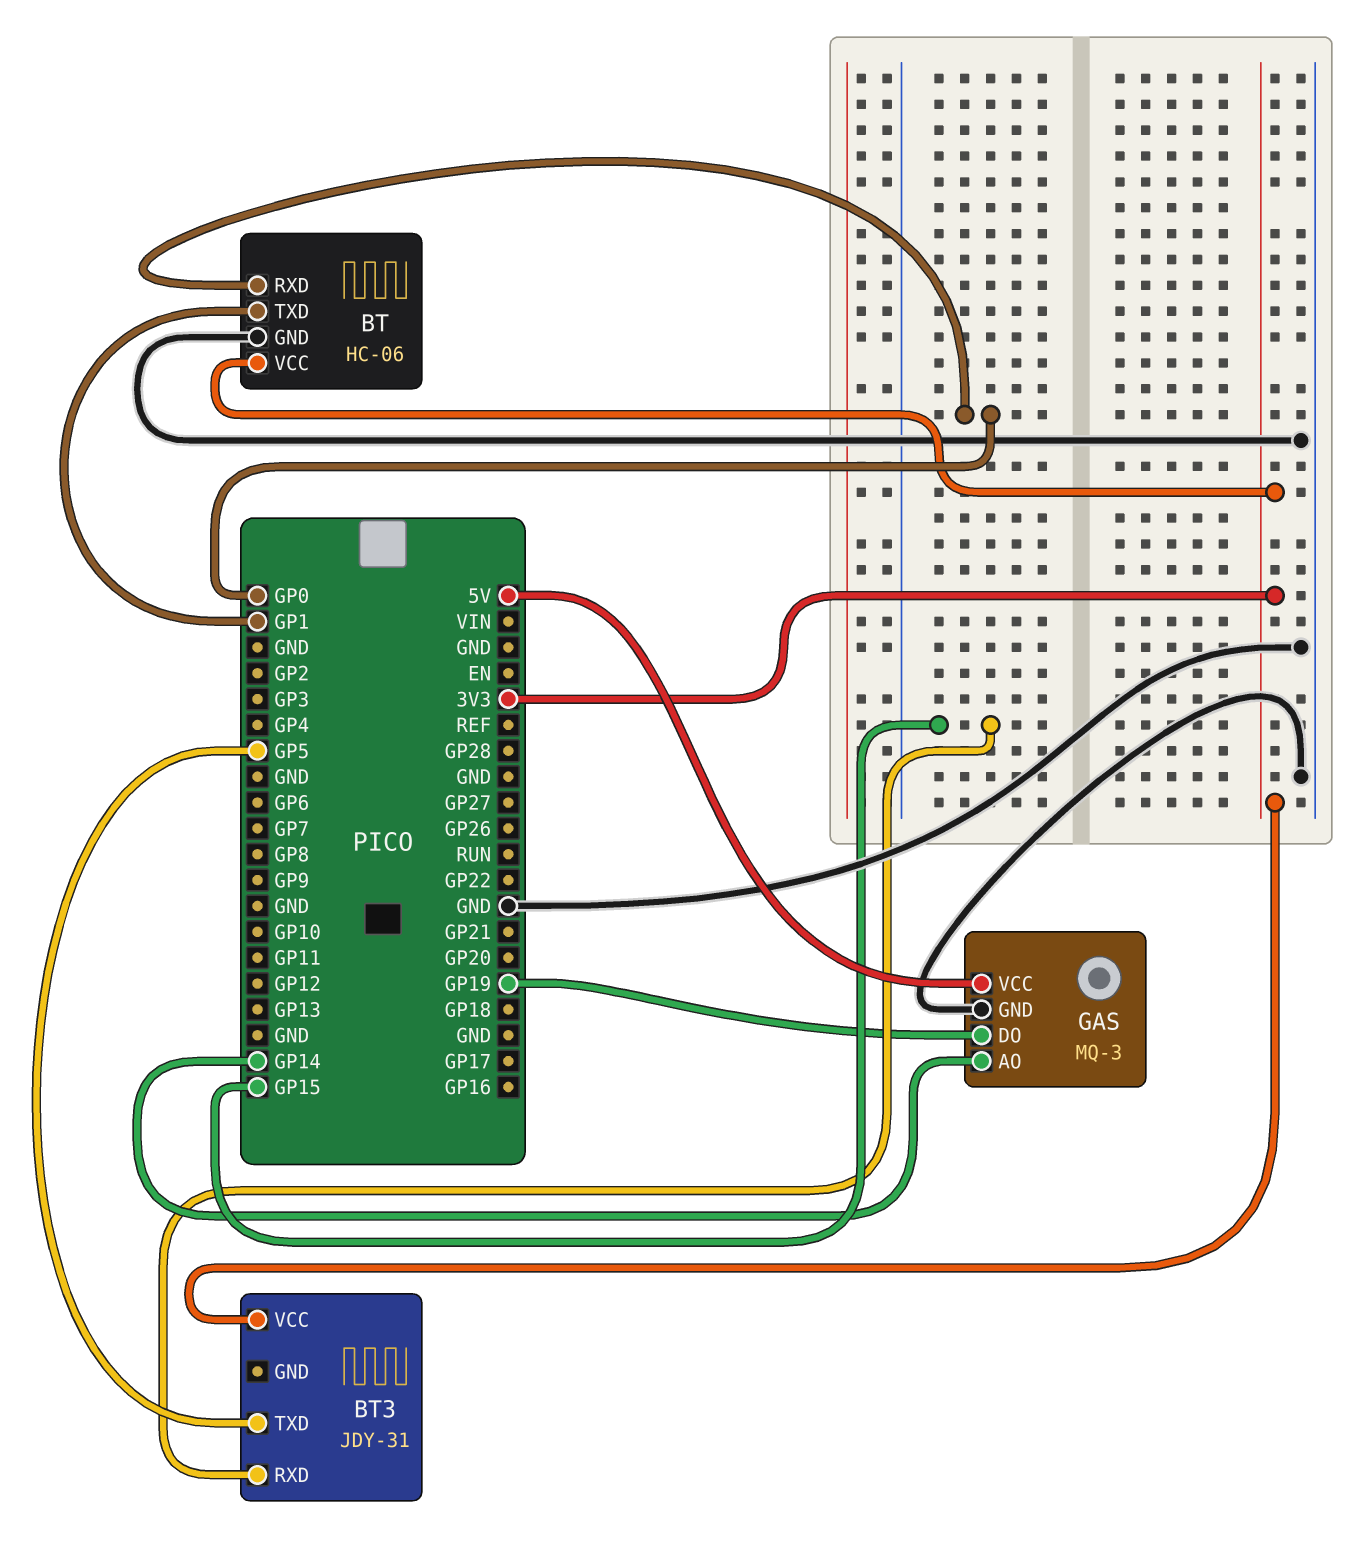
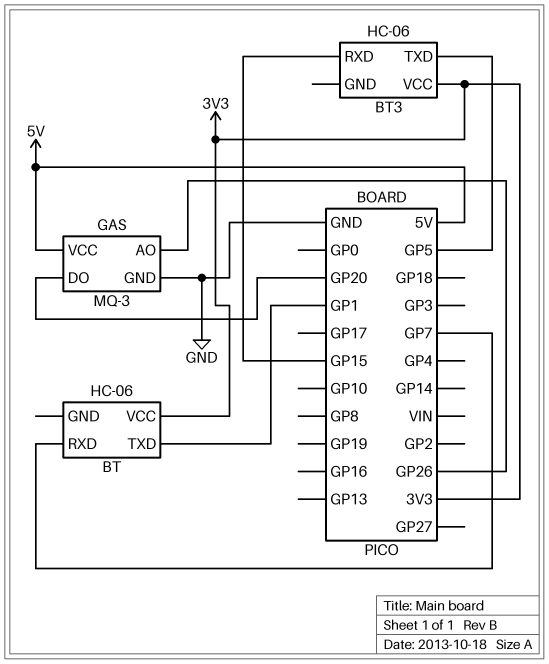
BT pin GND: GND -> none
BT pin RXD: GP0 -> GP7
BT3: JDY-31 -> HC-06
GAS pin AO: GP14 -> GP26
GAS pin DO: GP19 -> GP20

